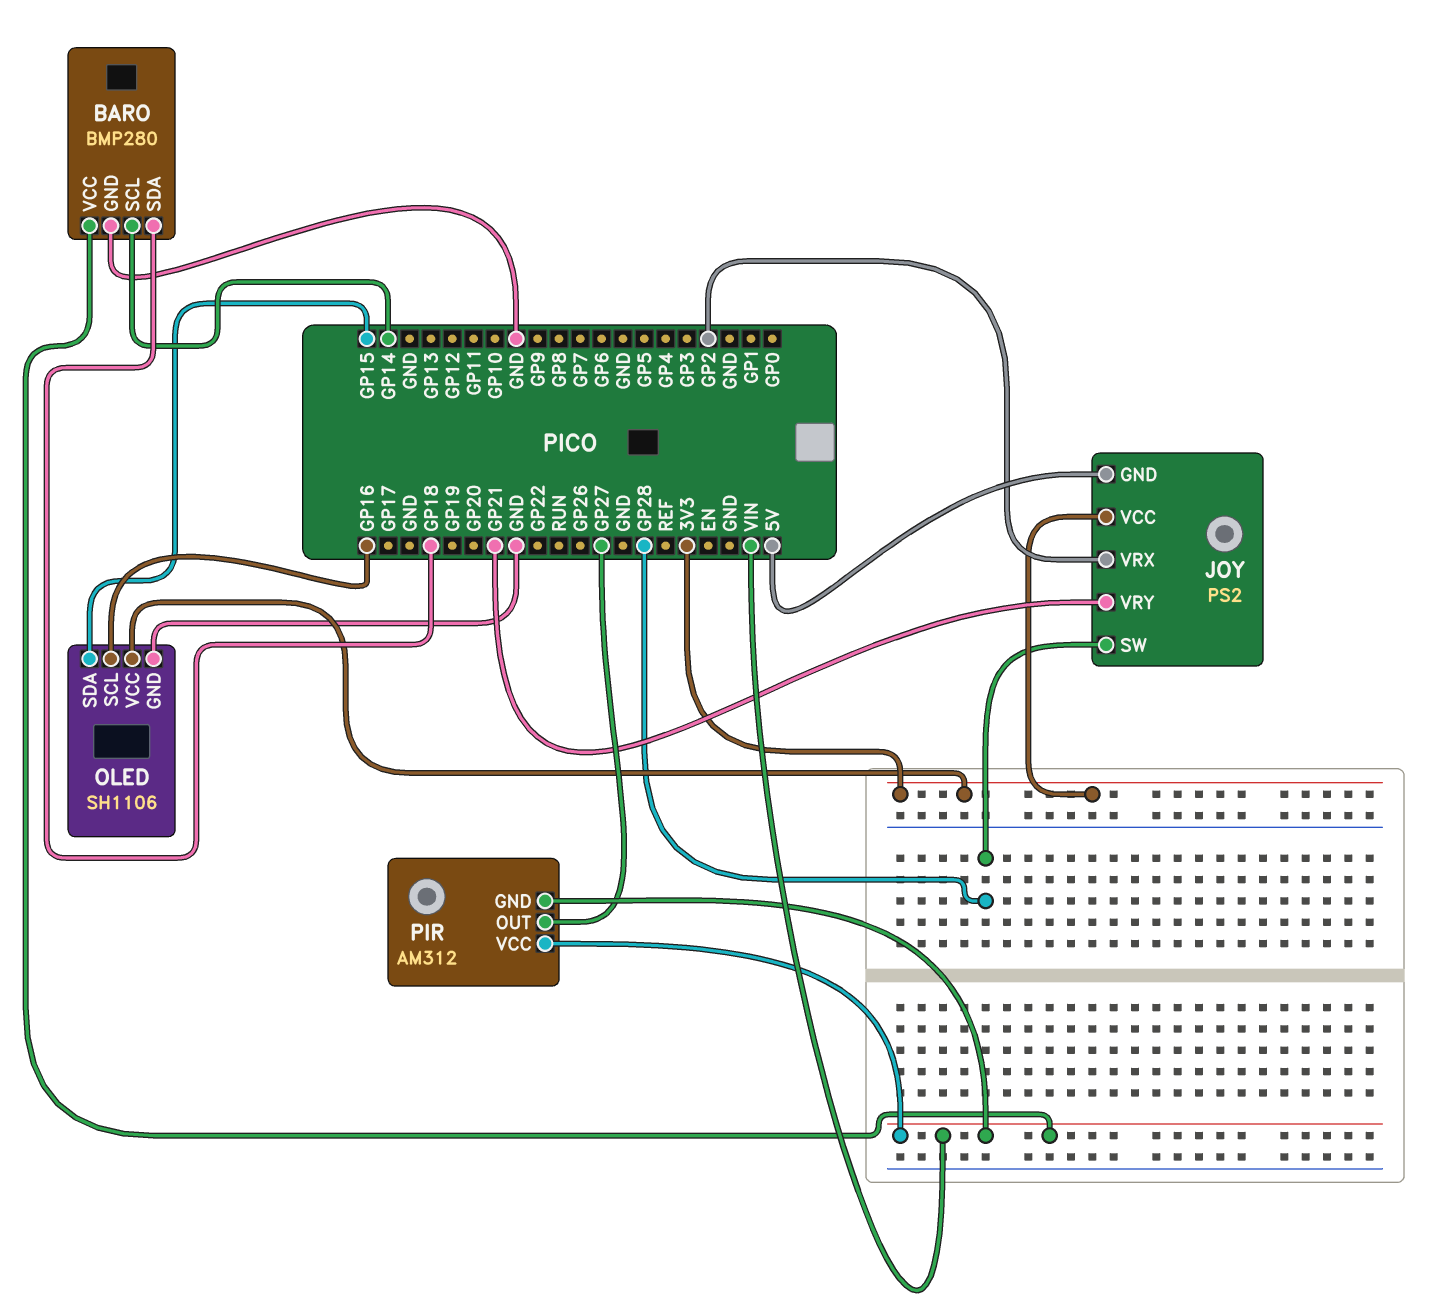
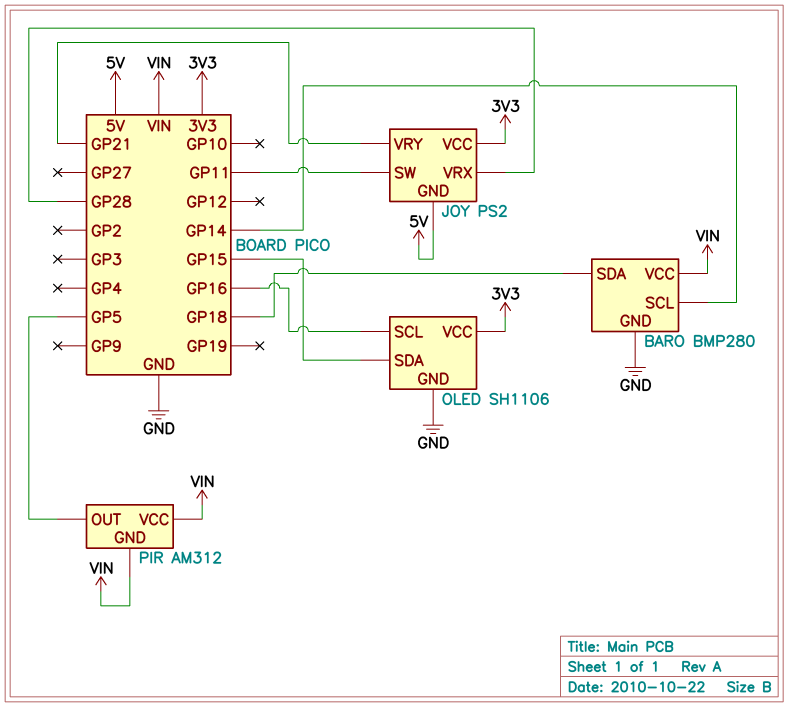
JOY pin SW: GP28 -> GP11
JOY pin VRX: GP2 -> GP28
PIR pin OUT: GP27 -> GP5

